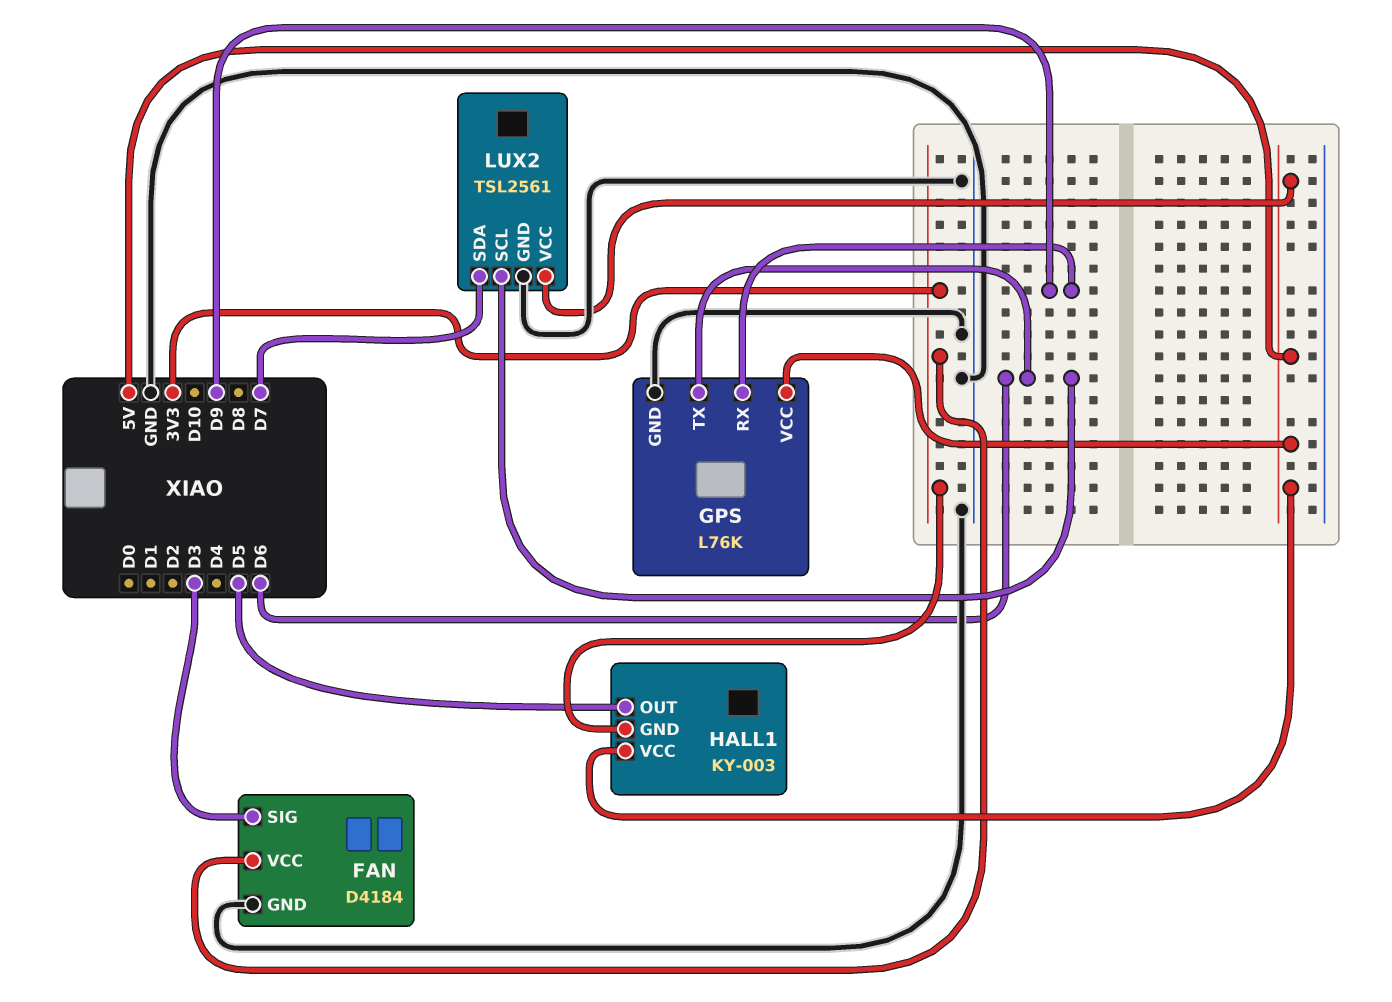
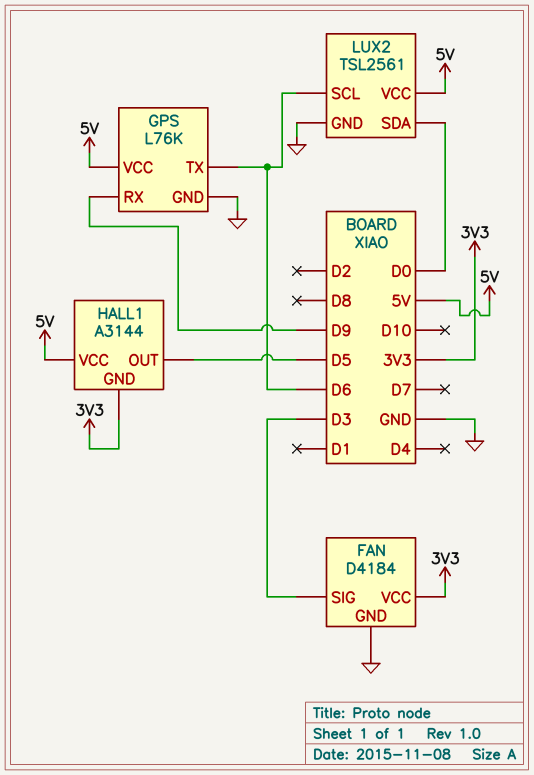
HALL1: KY-003 -> A3144
LUX2 pin SDA: D7 -> D0

